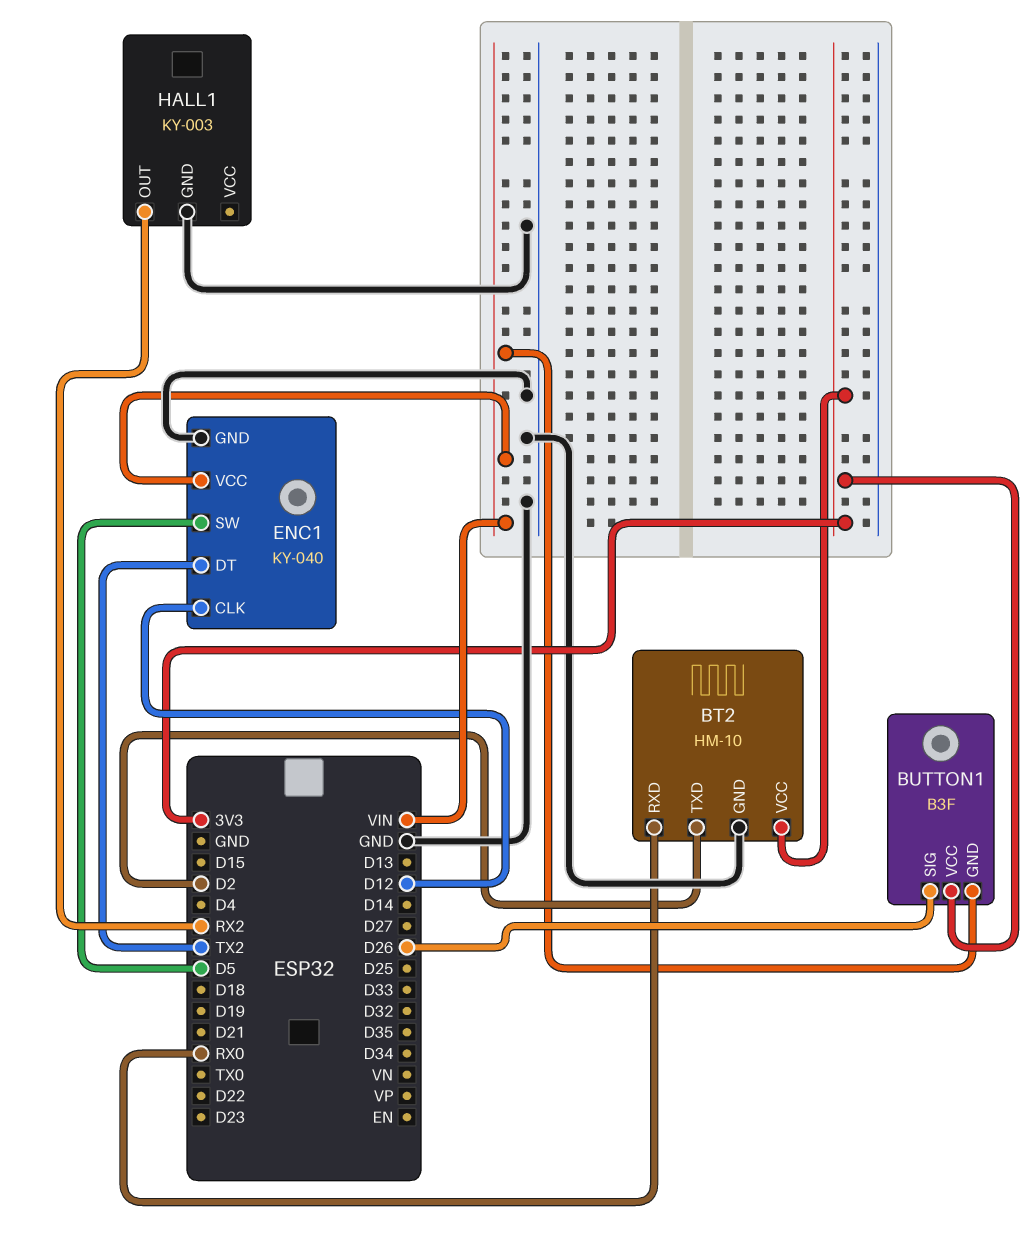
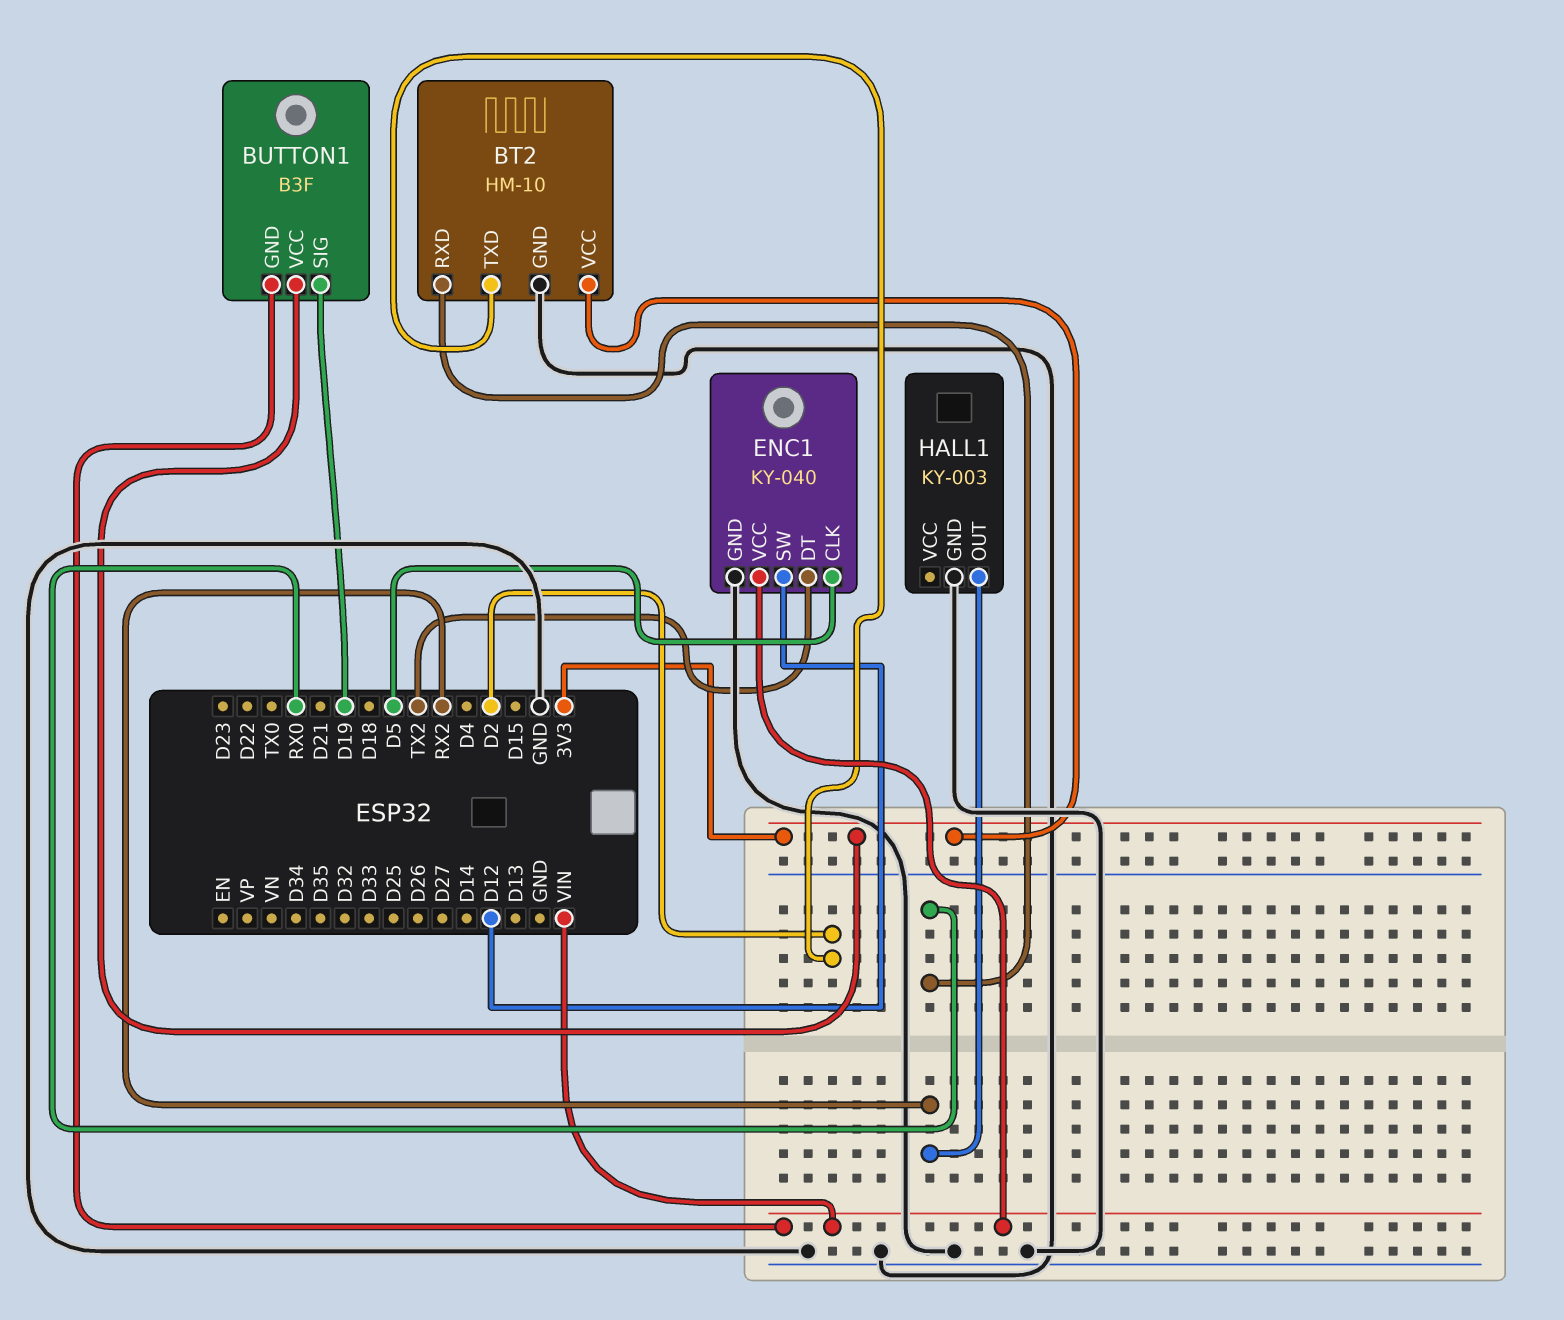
BUTTON1 pin SIG: D26 -> D19
ENC1 pin CLK: D12 -> D5
ENC1 pin SW: D5 -> D12

